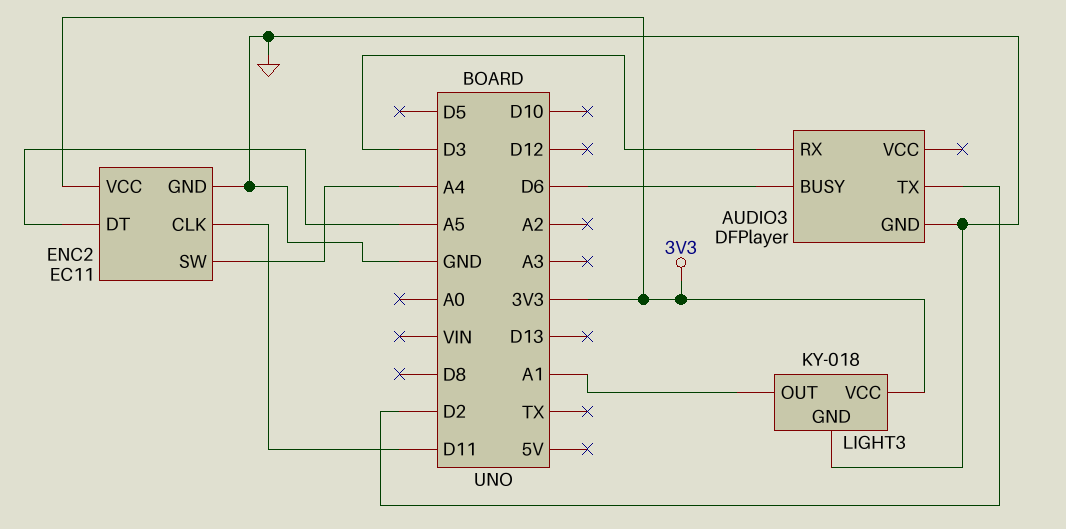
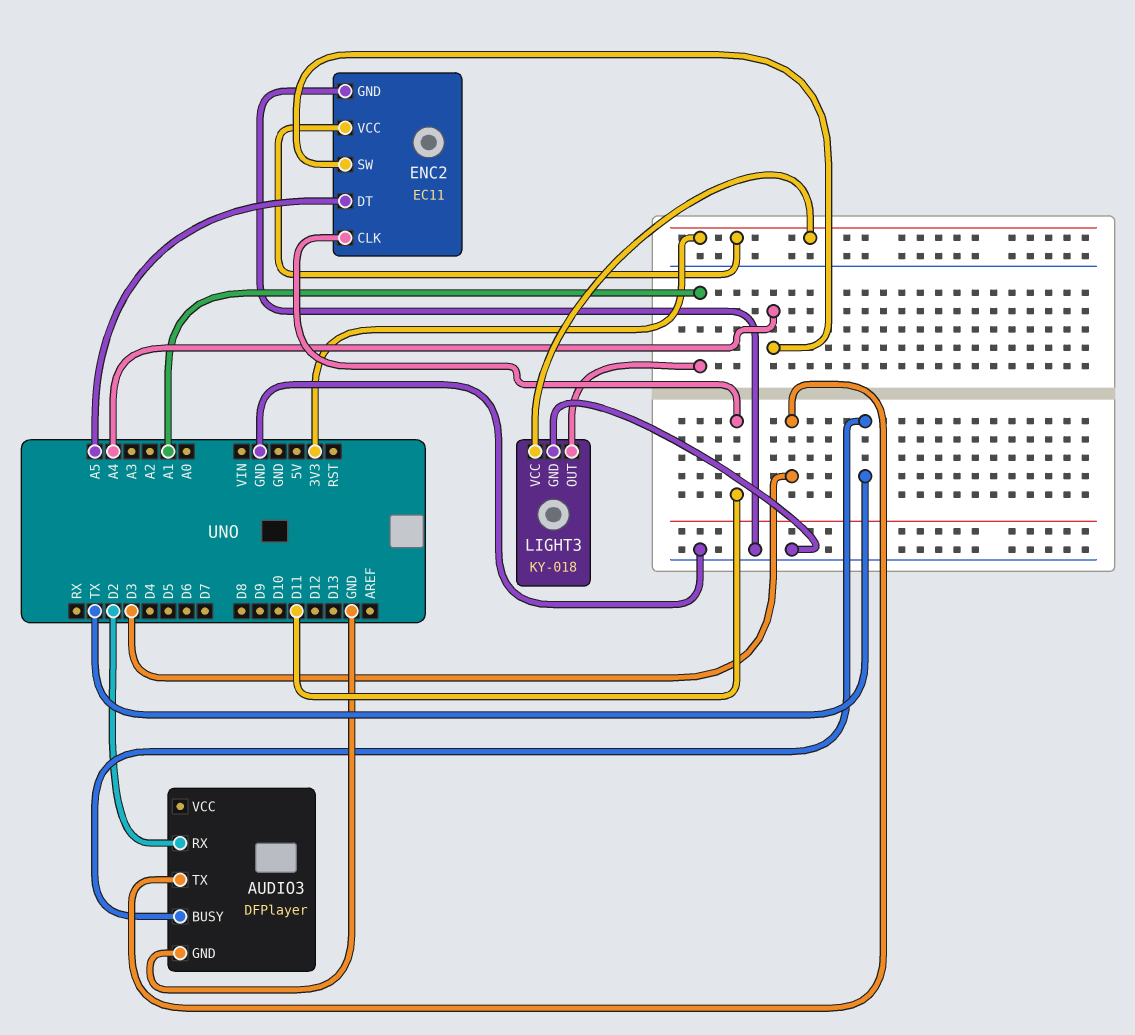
AUDIO3 pin BUSY: D6 -> TX
AUDIO3 pin RX: D3 -> D2
AUDIO3 pin TX: D2 -> D3

